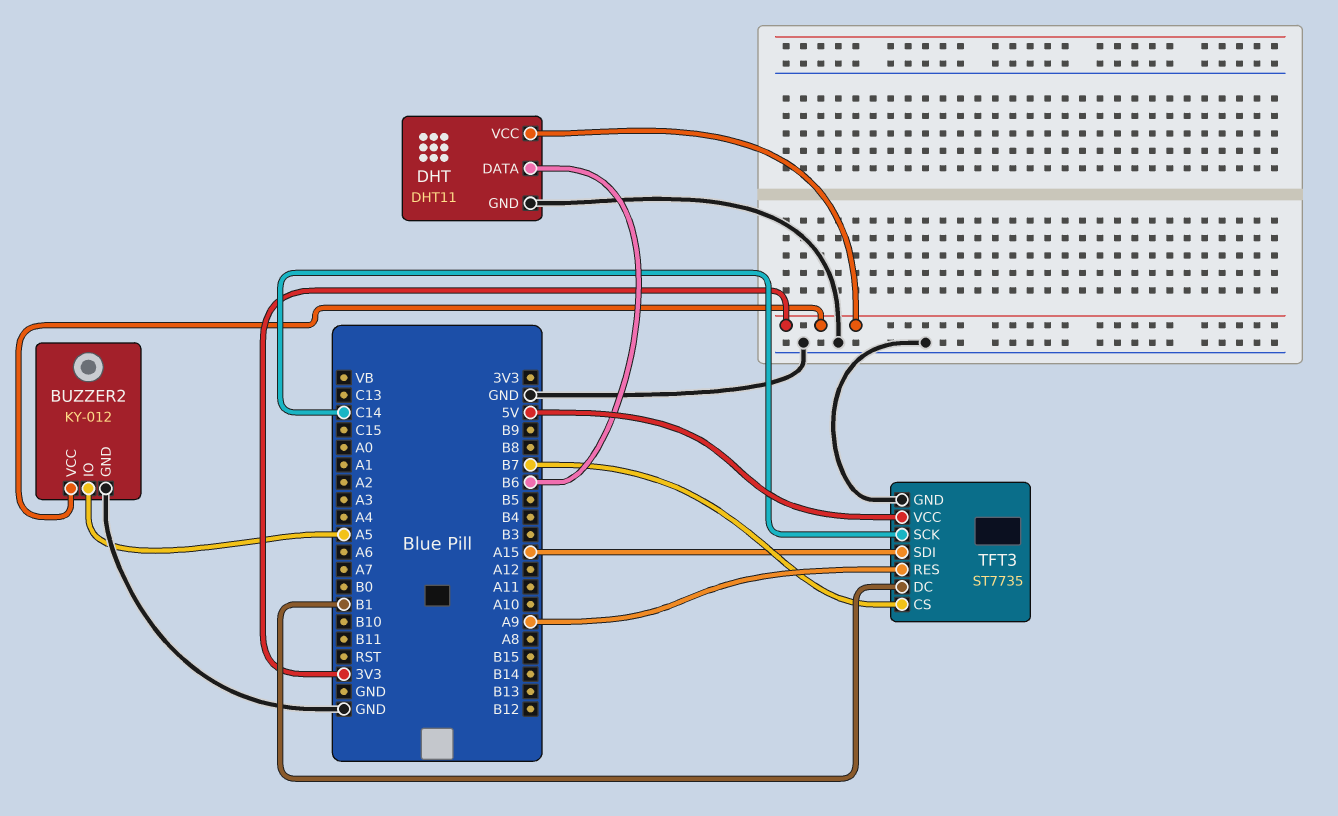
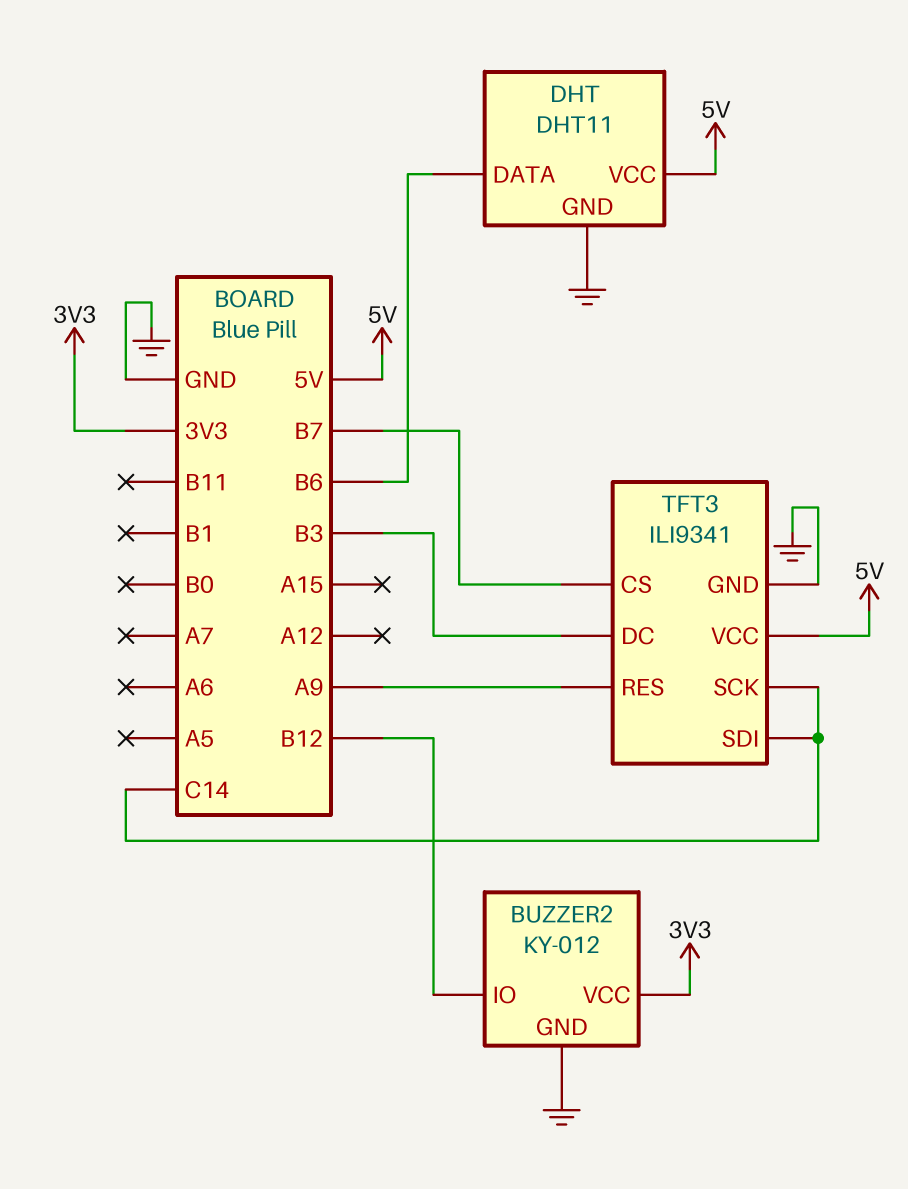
BUZZER2 pin IO: A5 -> B12
DHT pin VCC: 3V3 -> 5V
TFT3: ST7735 -> ILI9341
TFT3 pin DC: B1 -> B3
TFT3 pin SDI: A15 -> C14

